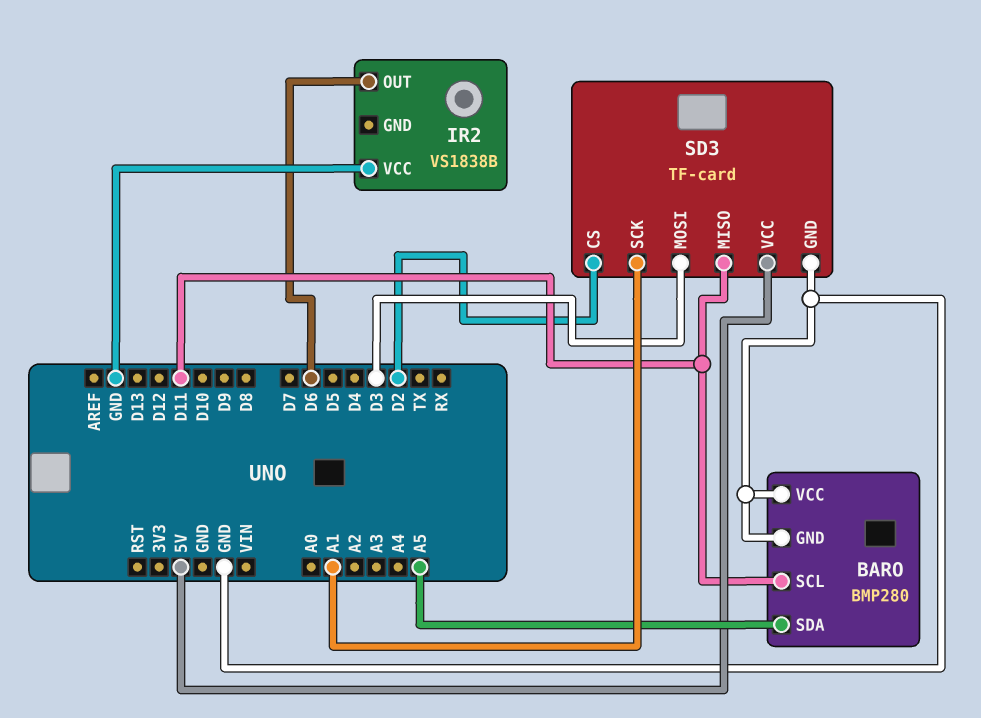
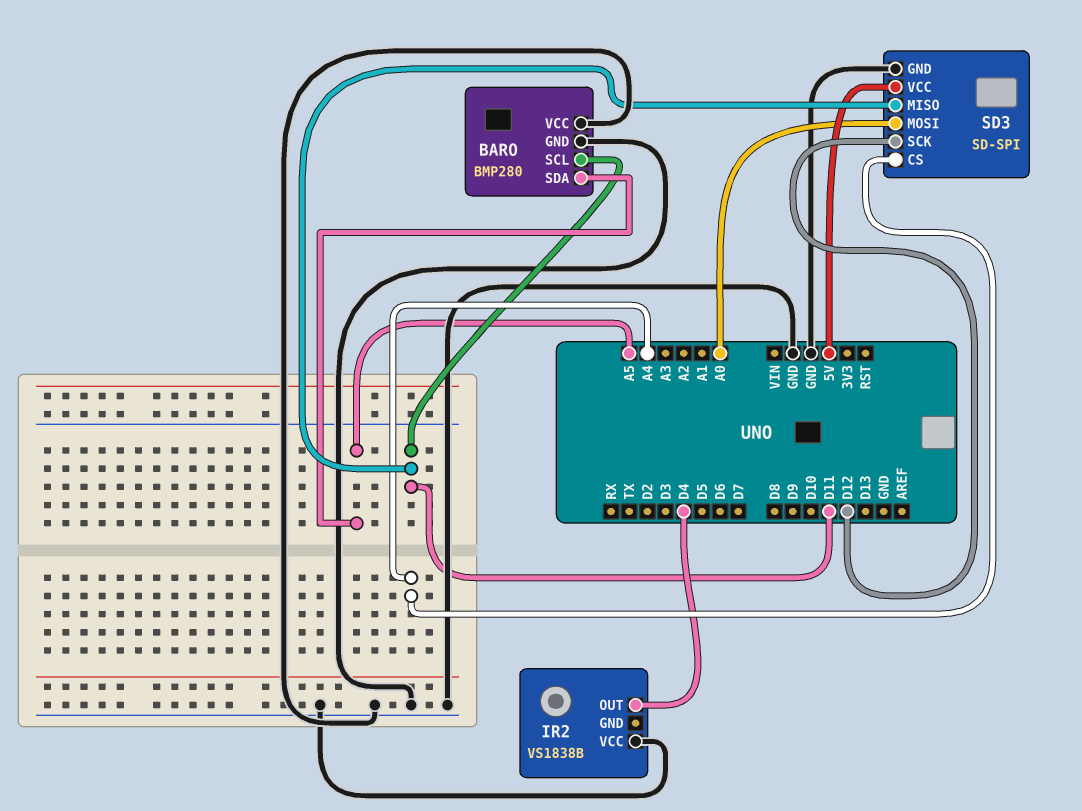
IR2 pin OUT: D6 -> D4
SD3: TF-card -> SD-SPI
SD3 pin CS: D2 -> A4
SD3 pin MOSI: D3 -> A0
SD3 pin SCK: A1 -> D12

